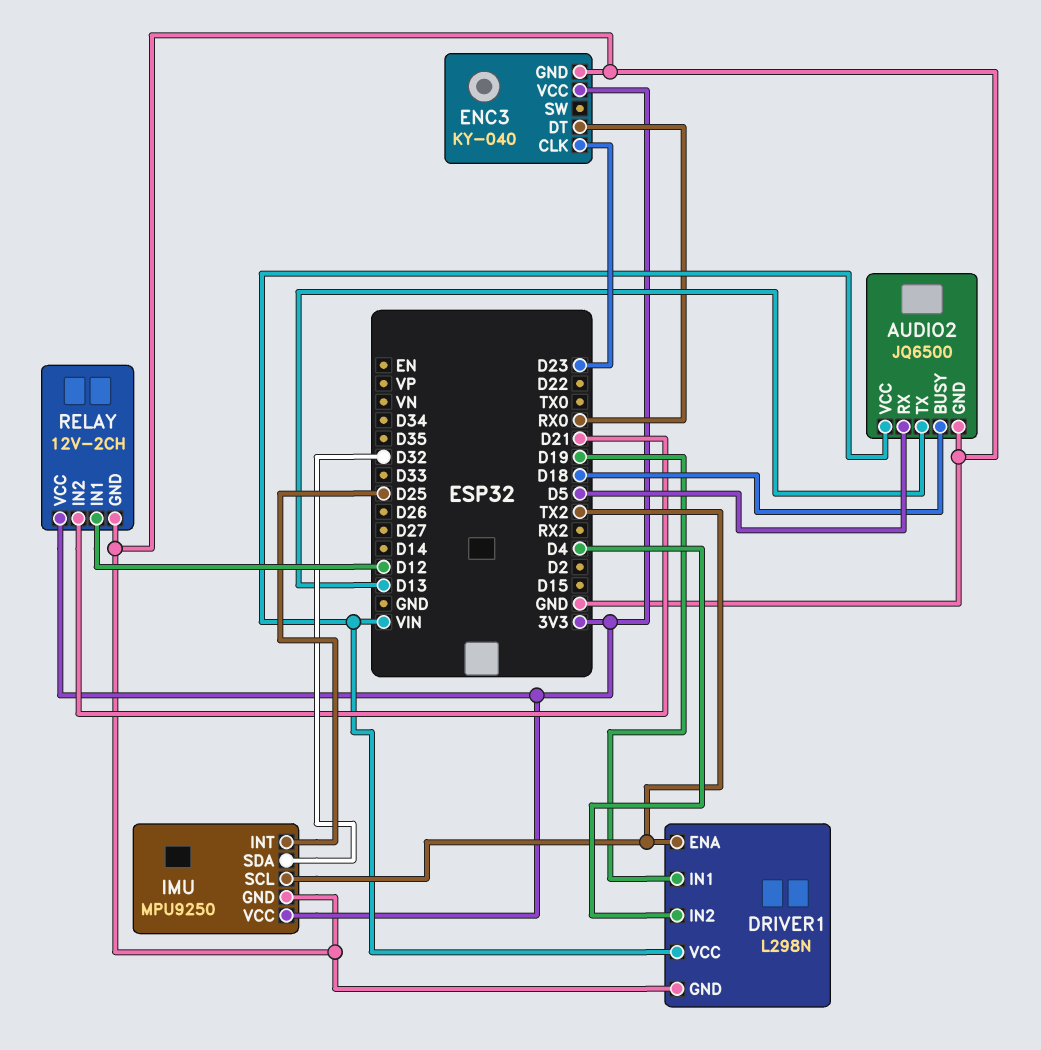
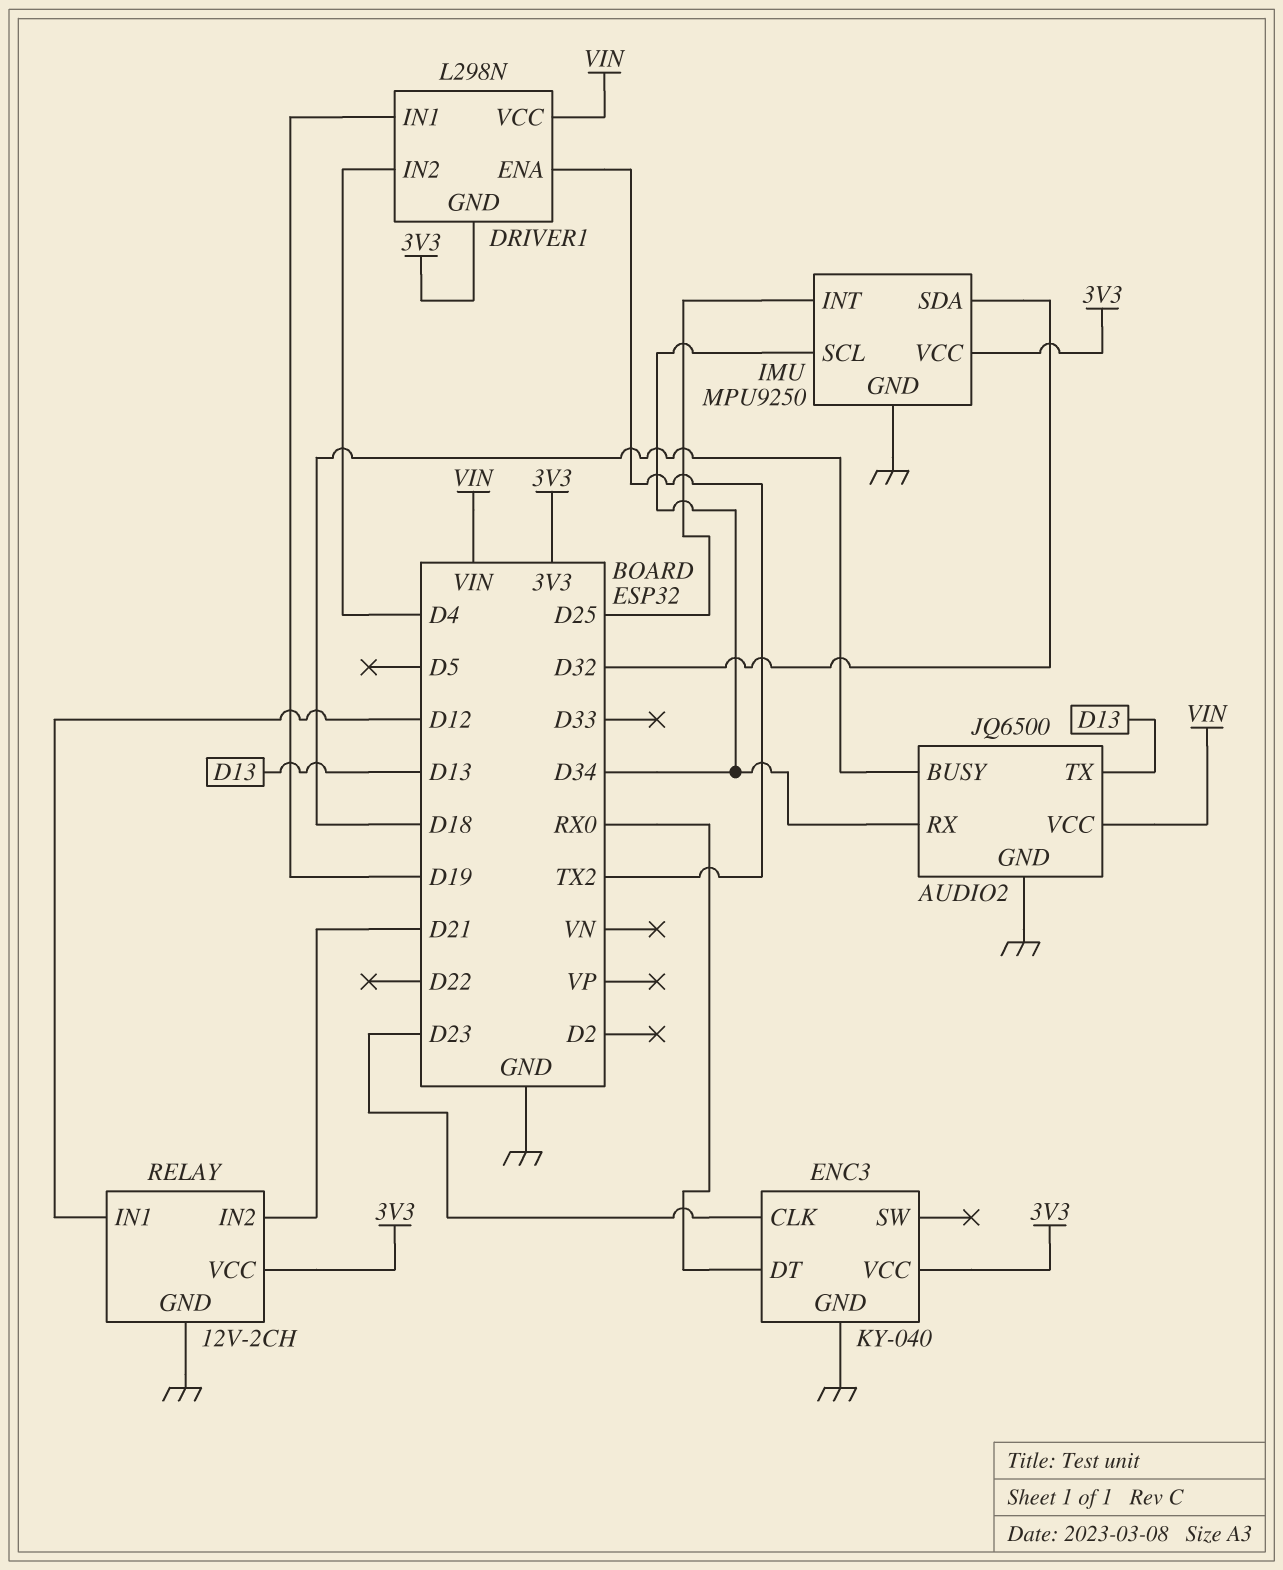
AUDIO2 pin RX: D5 -> D34
DRIVER1 pin GND: GND -> 3V3
IMU pin SCL: TX2 -> D34

